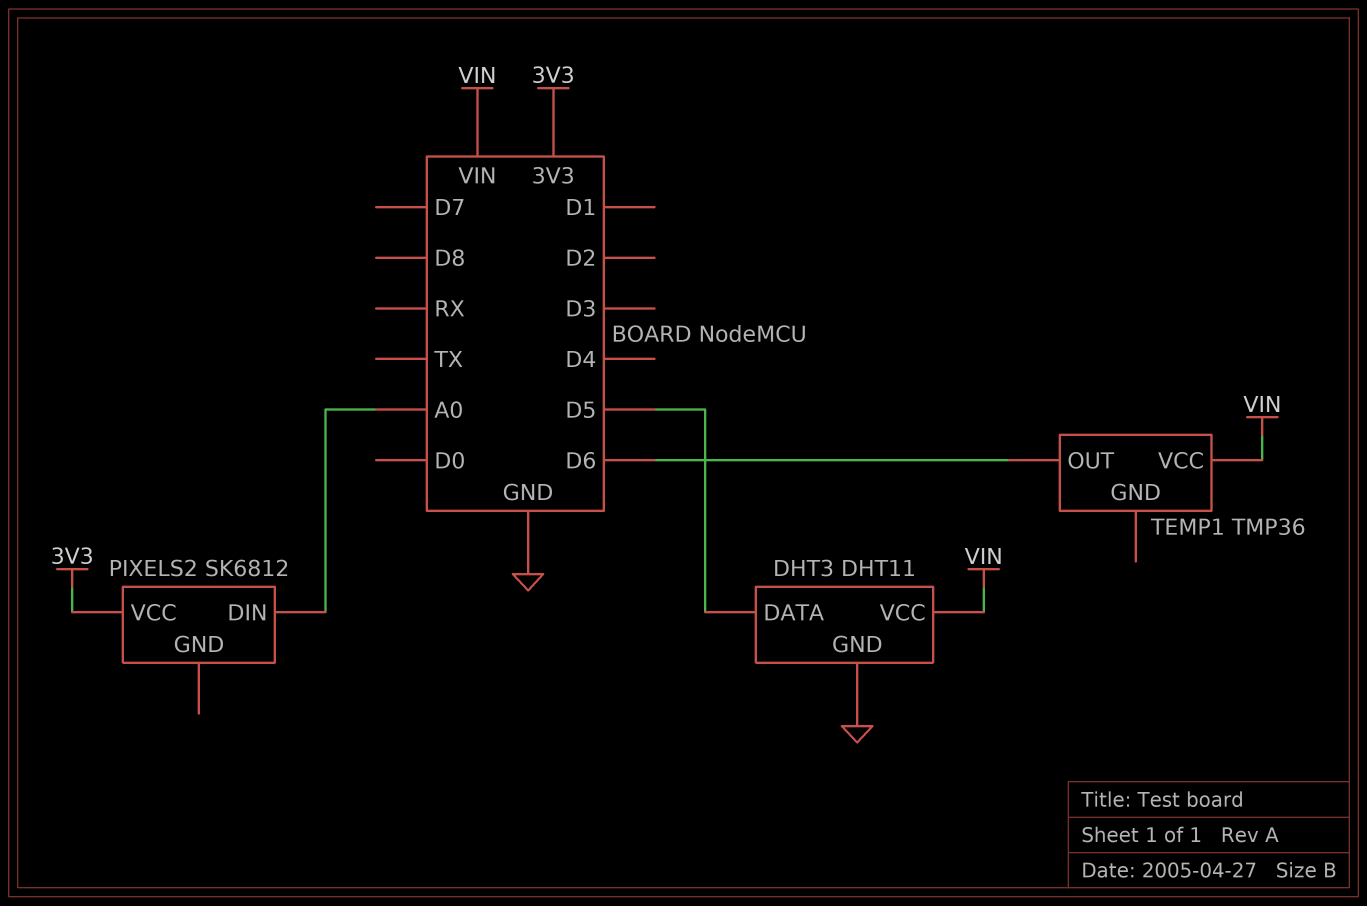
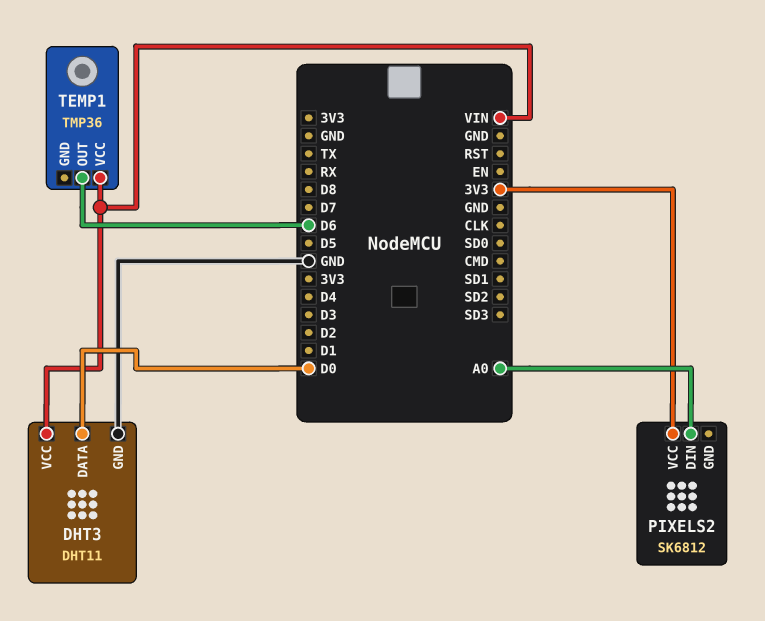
DHT3 pin DATA: D5 -> D0

